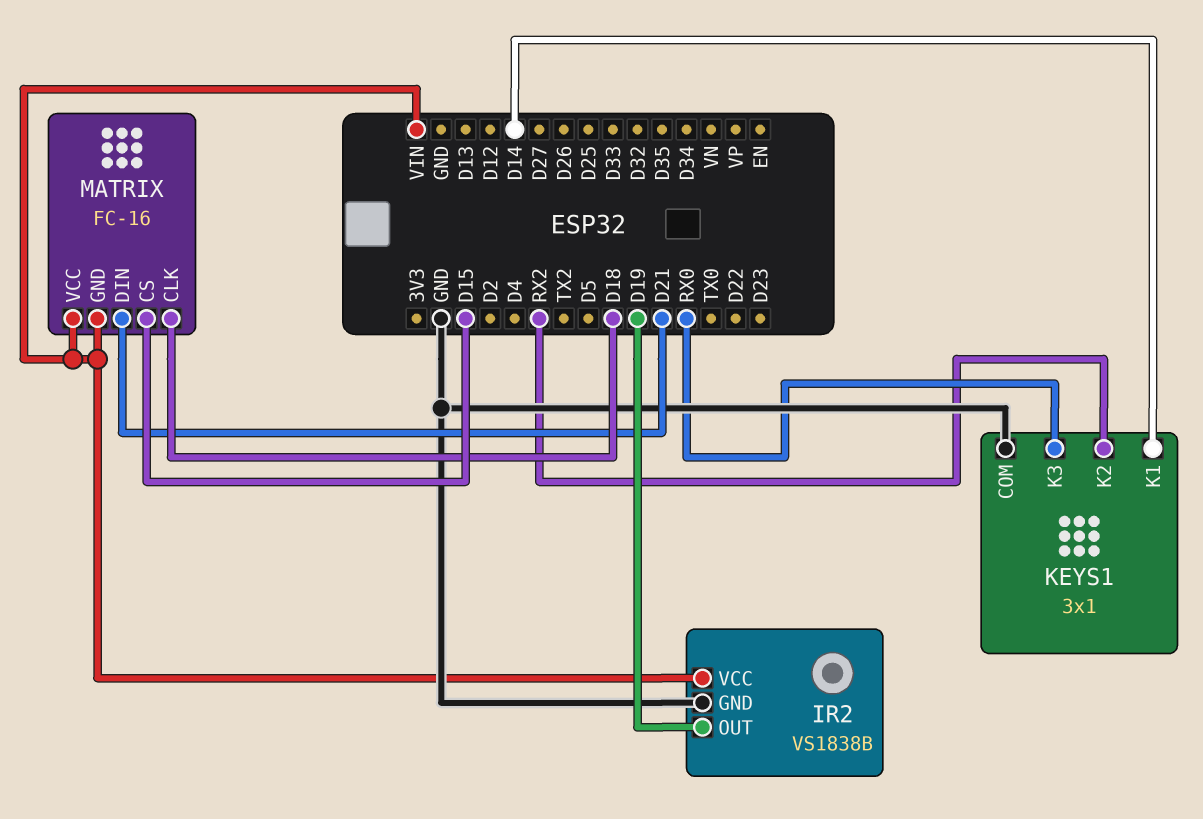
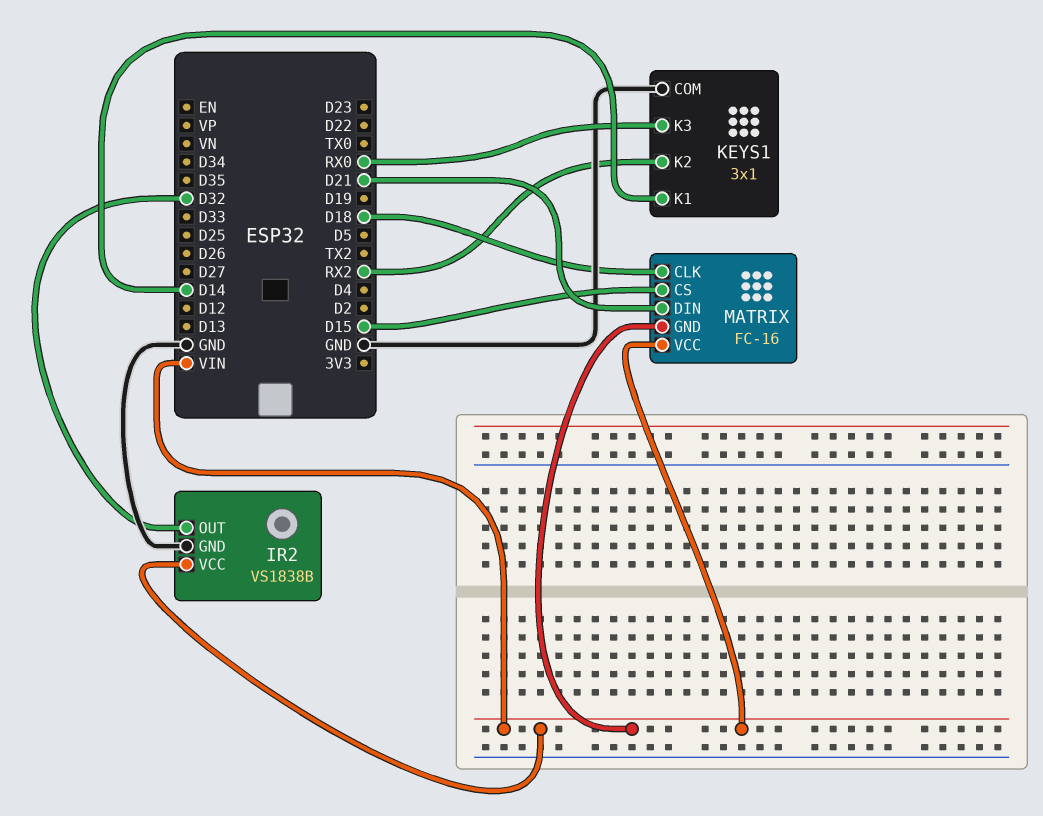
IR2 pin OUT: D19 -> D32

